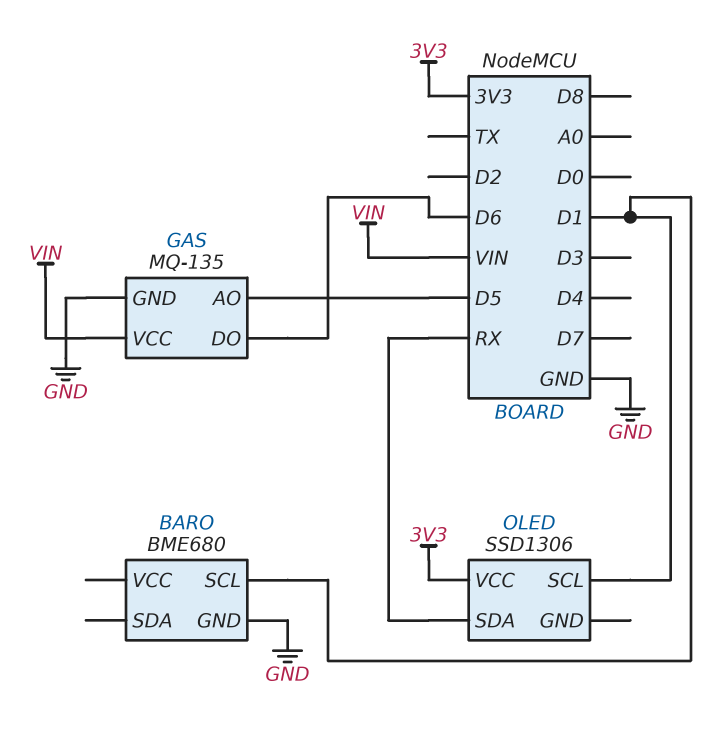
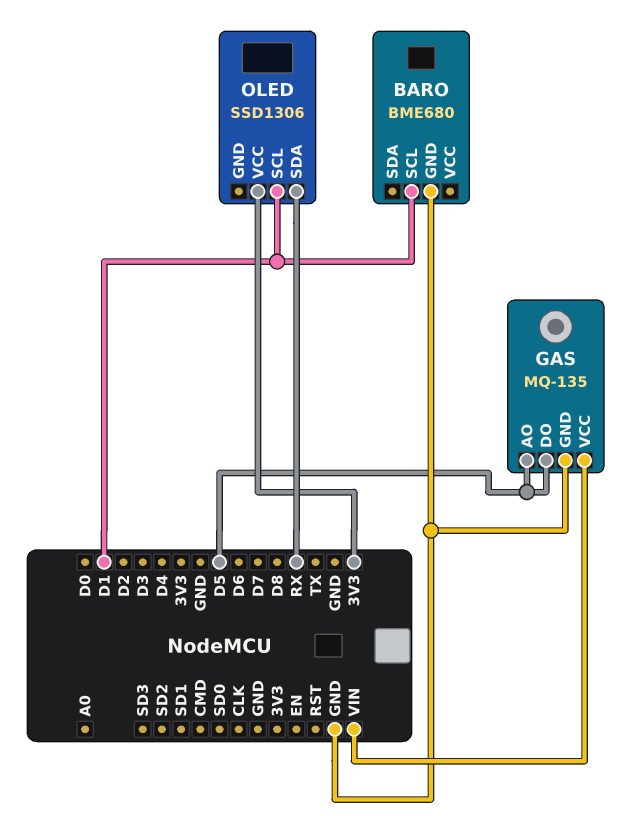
GAS pin DO: D6 -> D5

